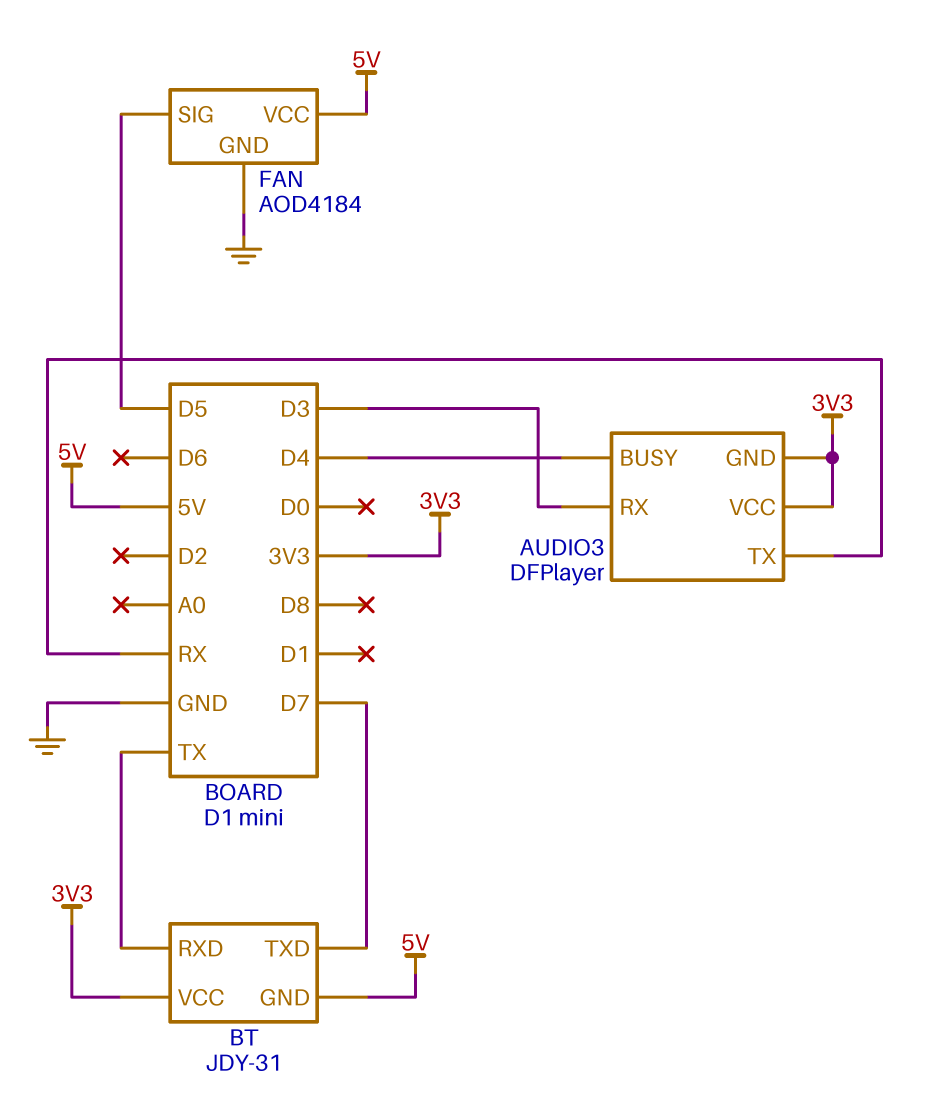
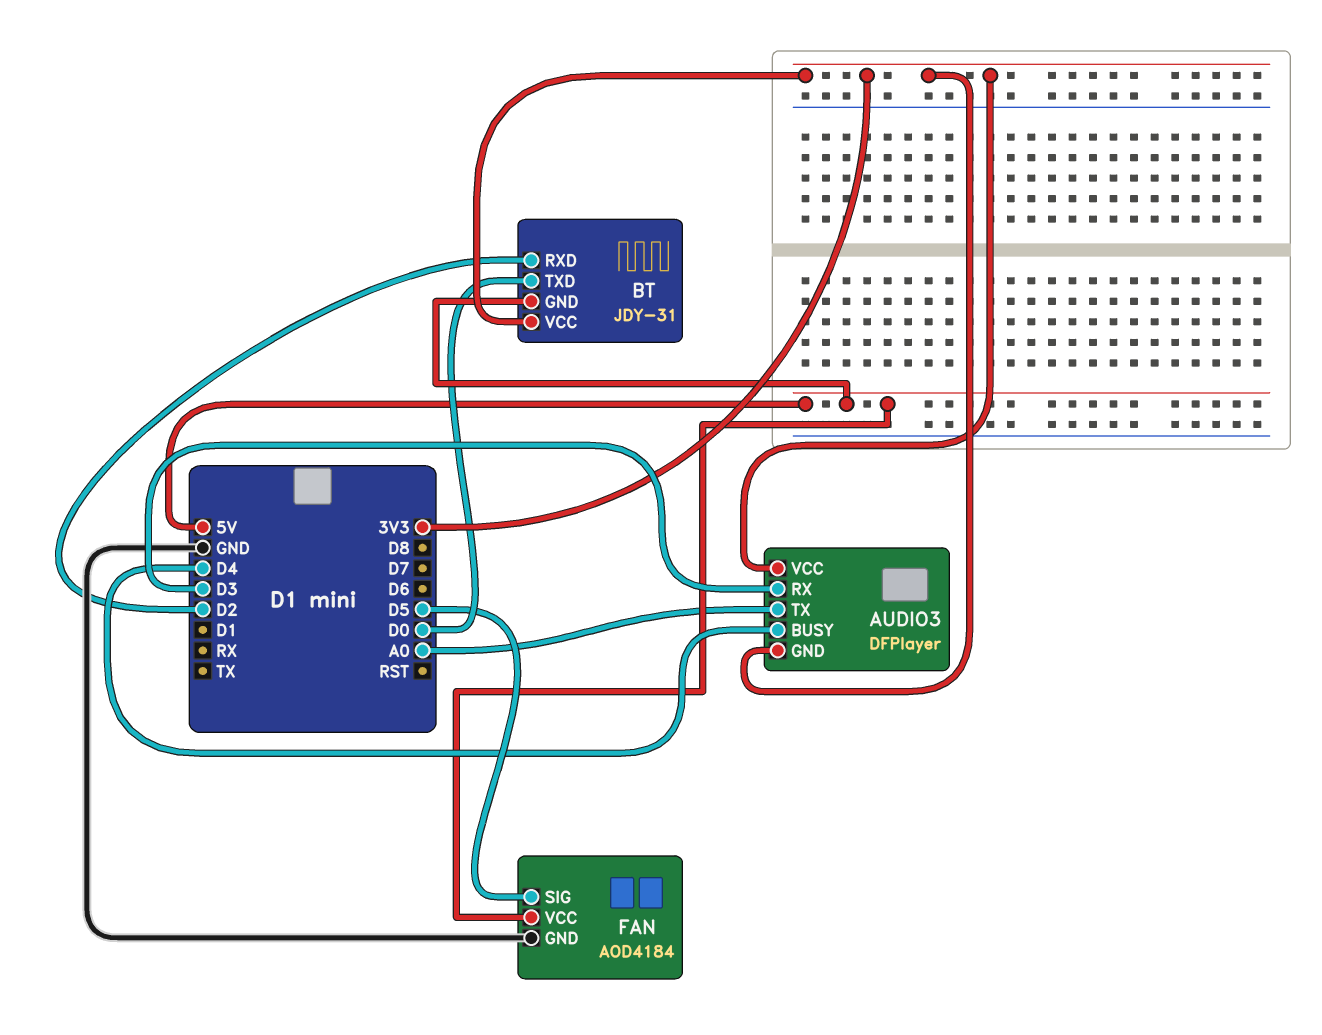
AUDIO3 pin TX: RX -> A0
BT pin RXD: TX -> D2
BT pin TXD: D7 -> D0

